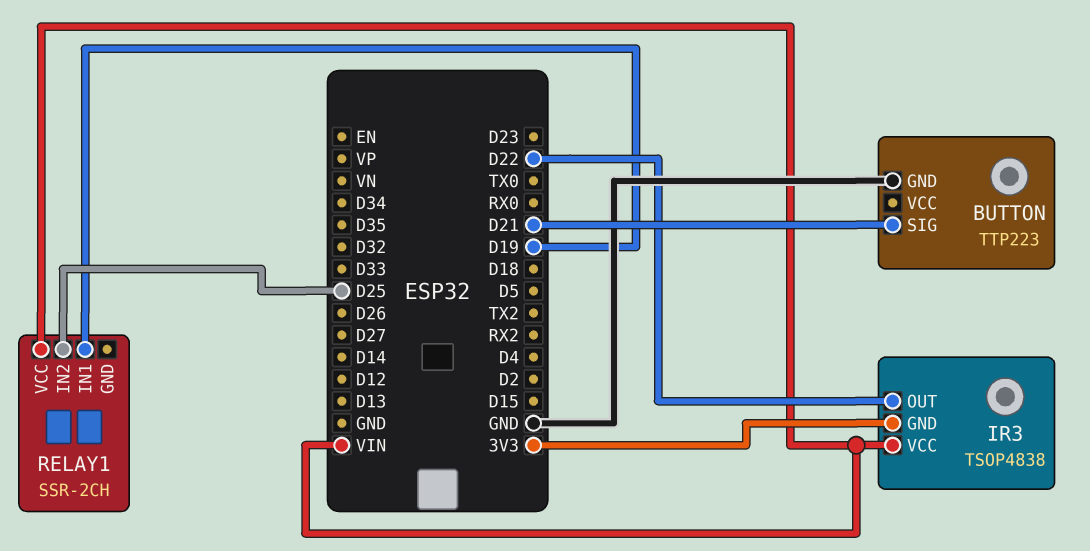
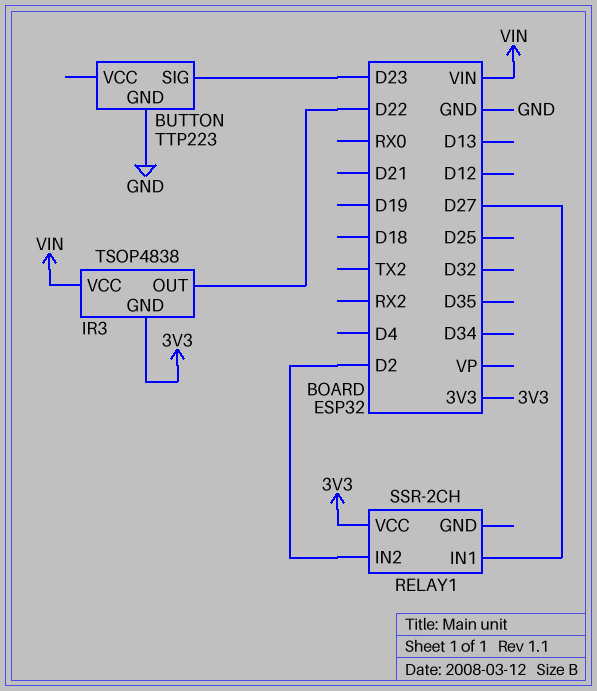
BUTTON pin SIG: D21 -> D23
RELAY1 pin IN1: D19 -> D27
RELAY1 pin IN2: D25 -> D2
RELAY1 pin VCC: VIN -> 3V3

